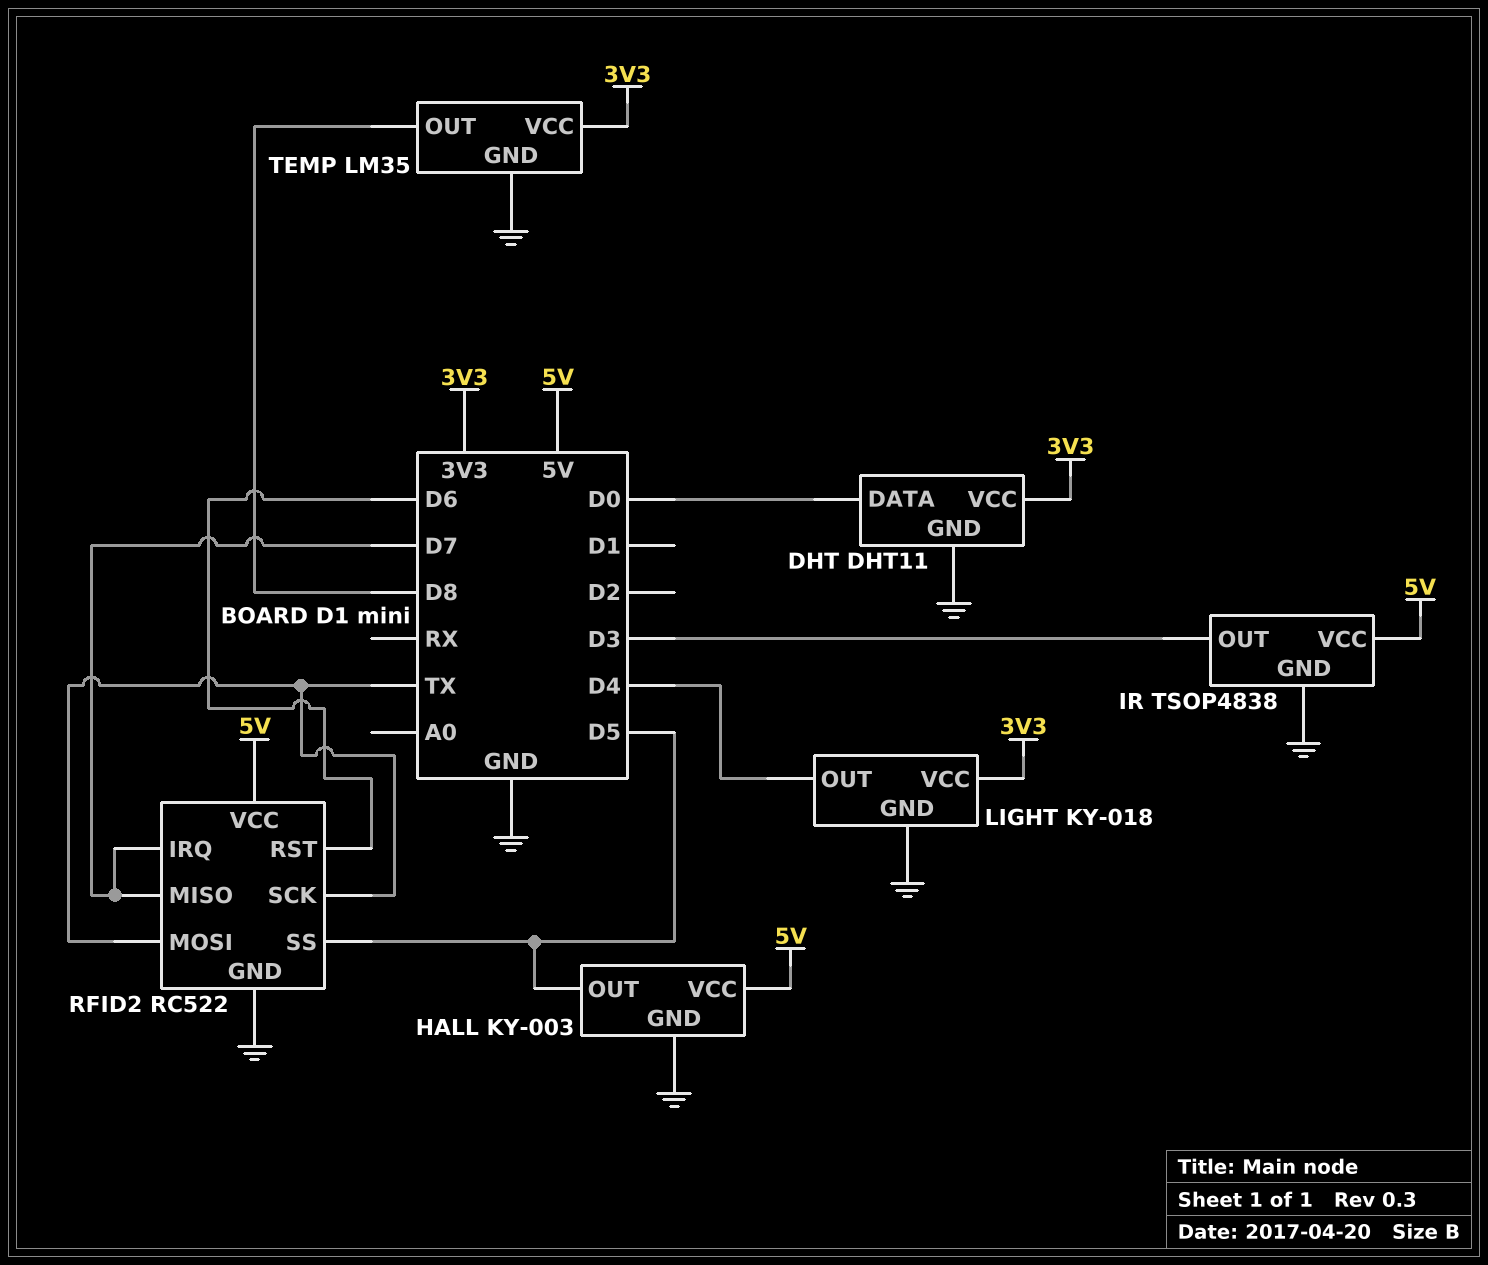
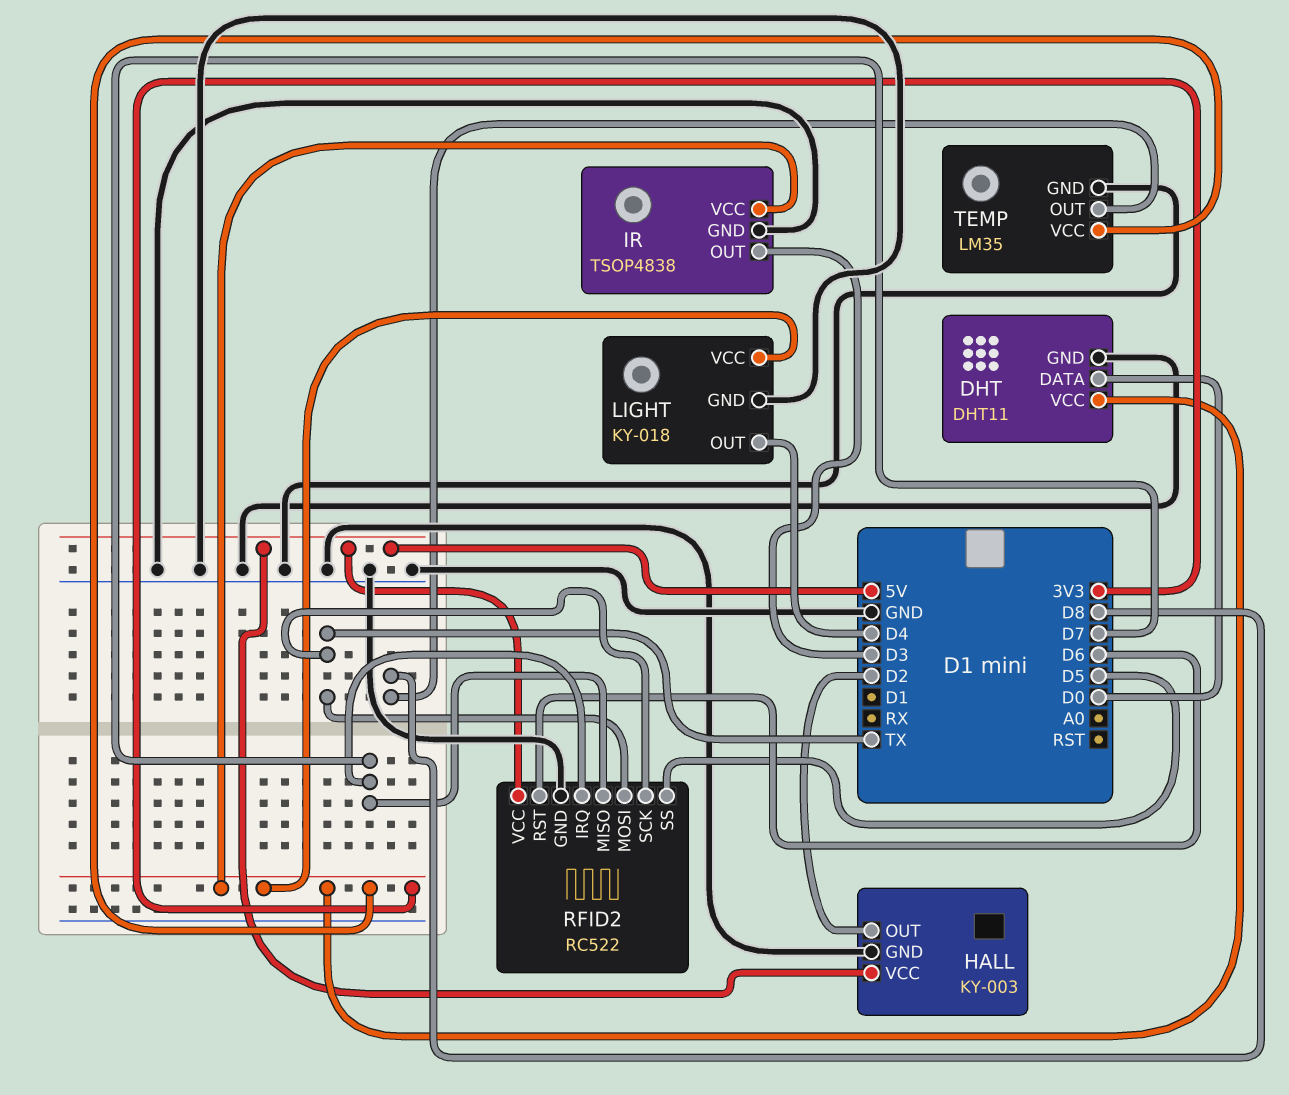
HALL pin OUT: D5 -> D2
IR pin VCC: 5V -> 3V3

